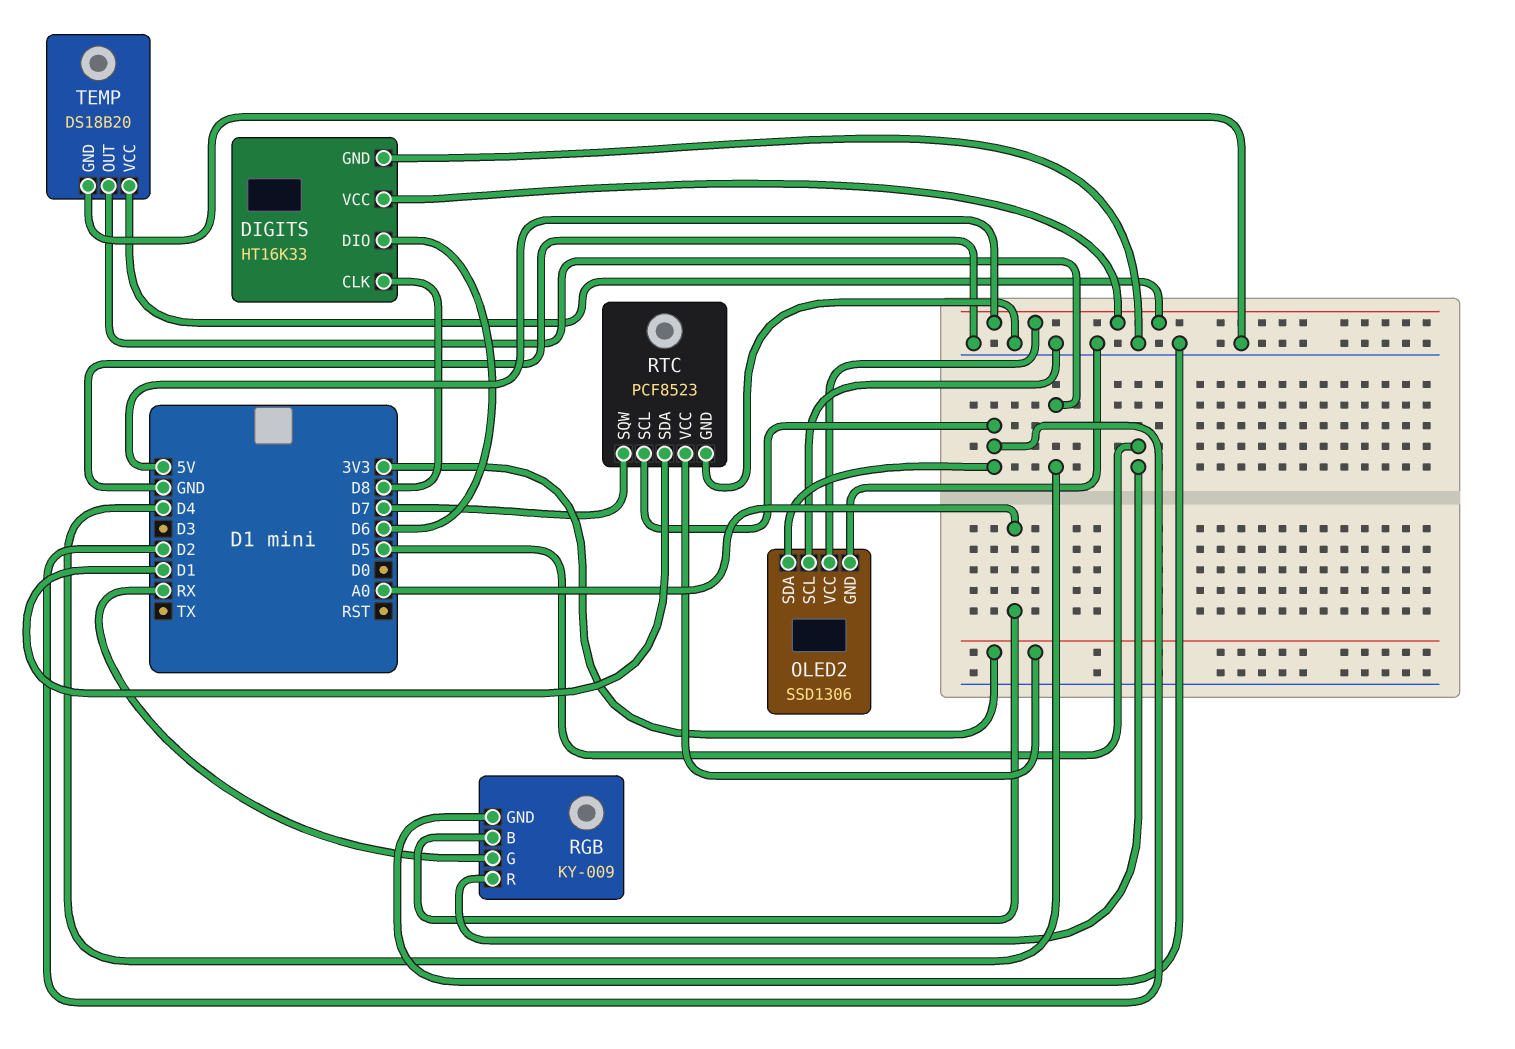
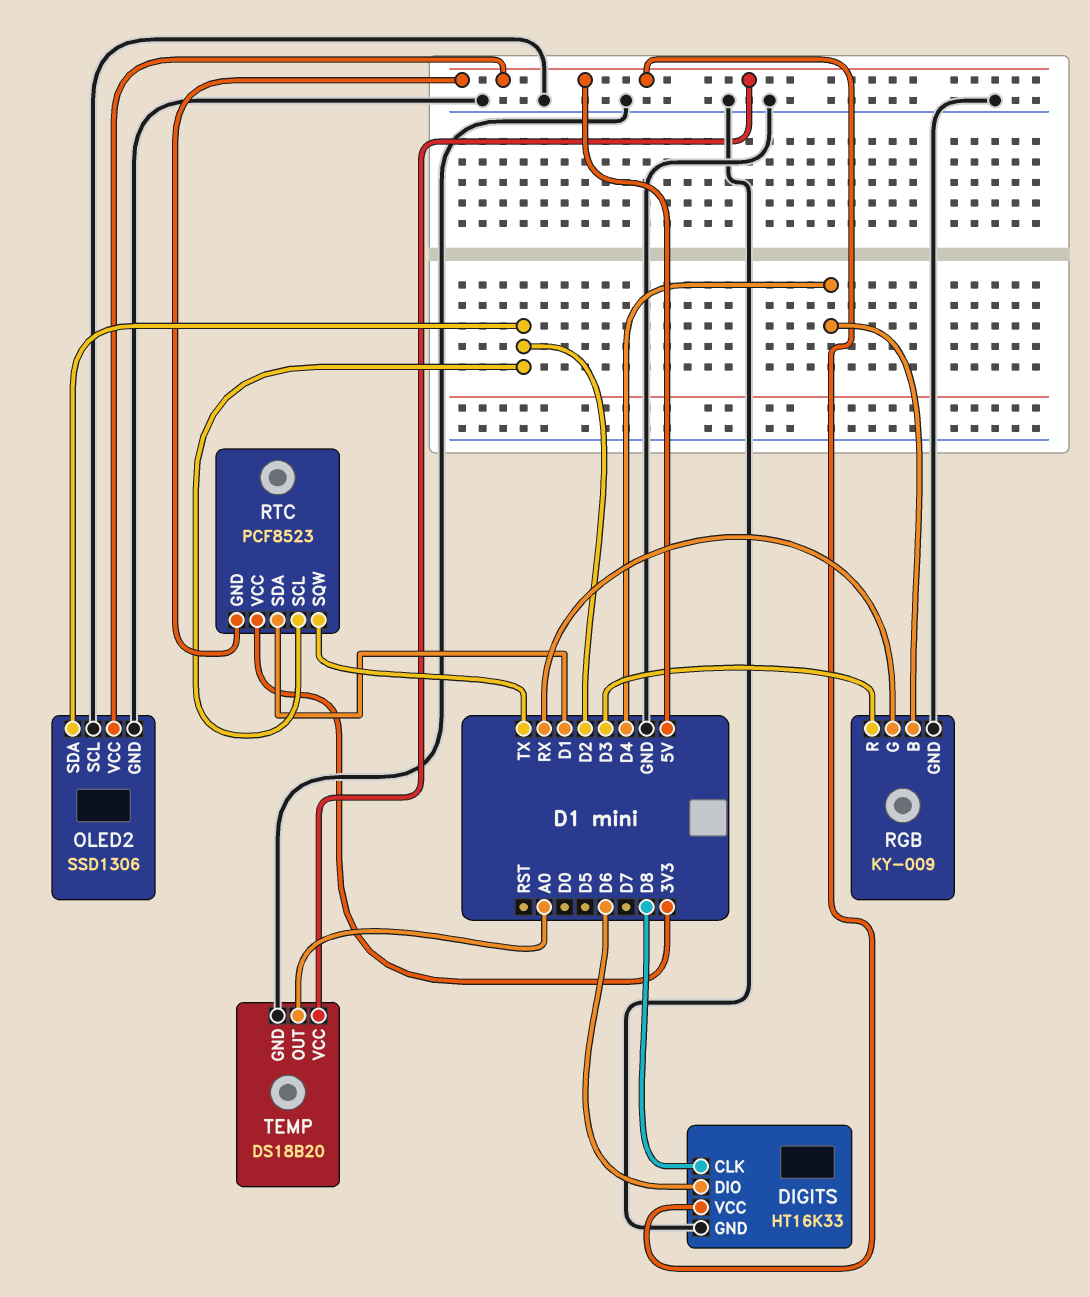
RGB pin B: A0 -> D4
RGB pin R: D5 -> D3
RTC pin GND: GND -> 5V
RTC pin SQW: D7 -> TX
TEMP pin OUT: D4 -> A0

